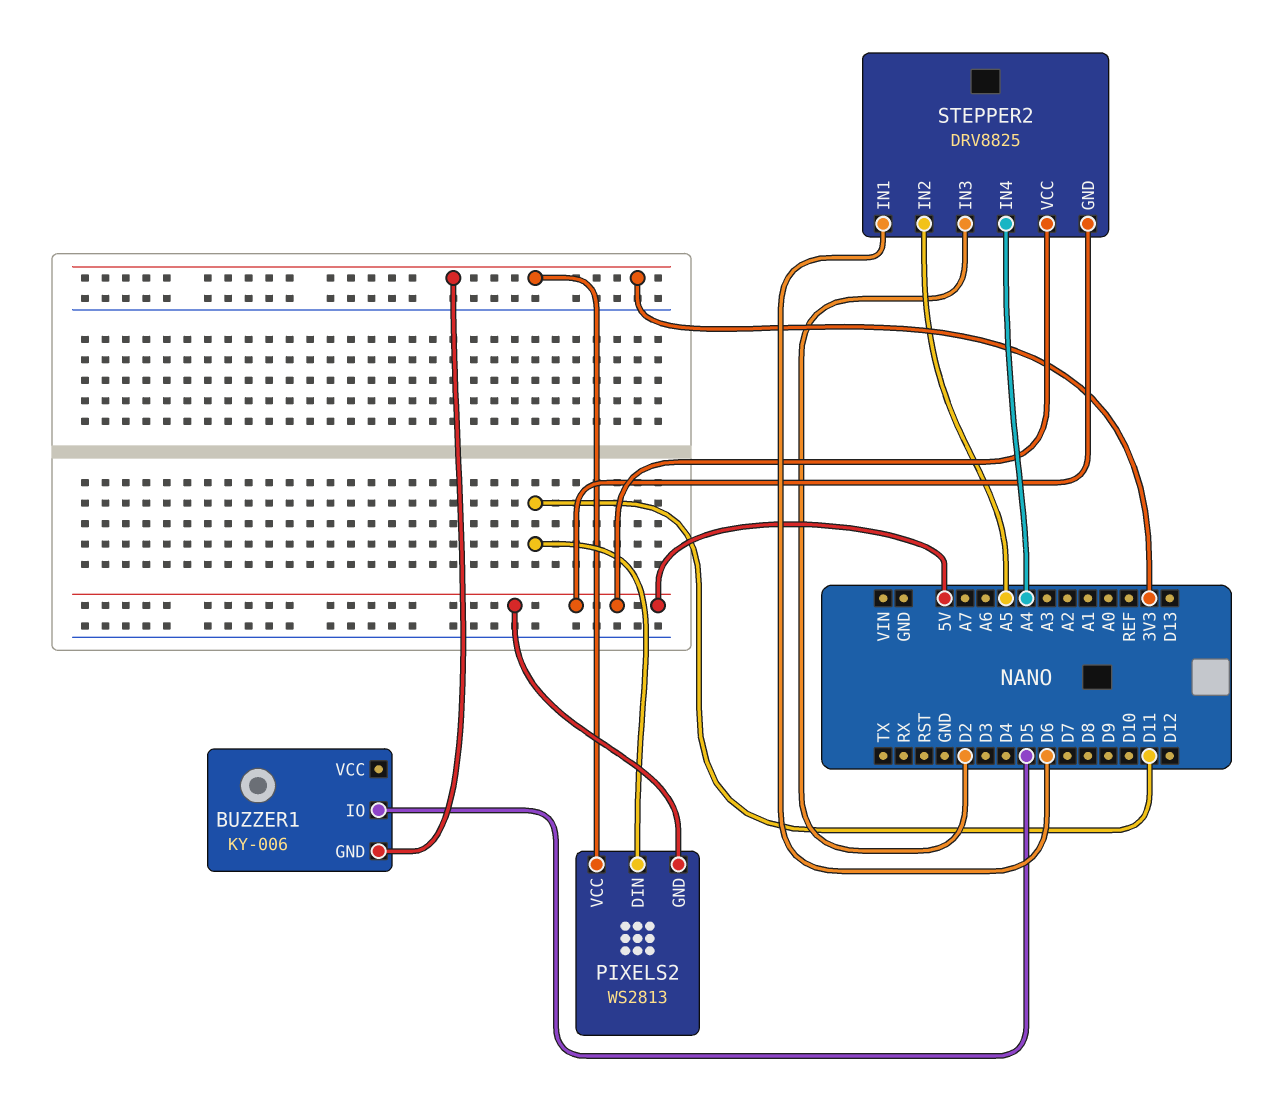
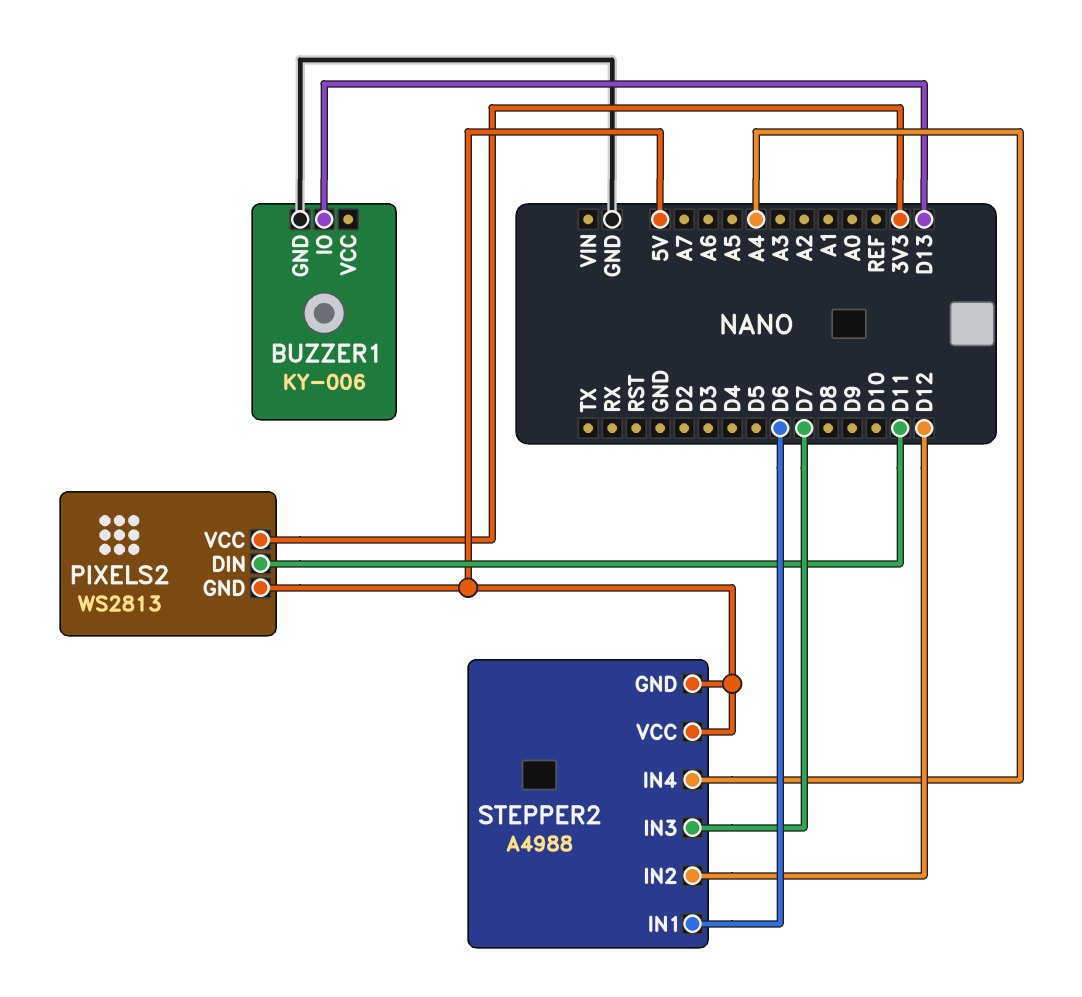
BUZZER1 pin GND: 3V3 -> GND
BUZZER1 pin IO: D5 -> D13
STEPPER2: DRV8825 -> A4988
STEPPER2 pin IN2: A5 -> D12
STEPPER2 pin IN3: D2 -> D7

